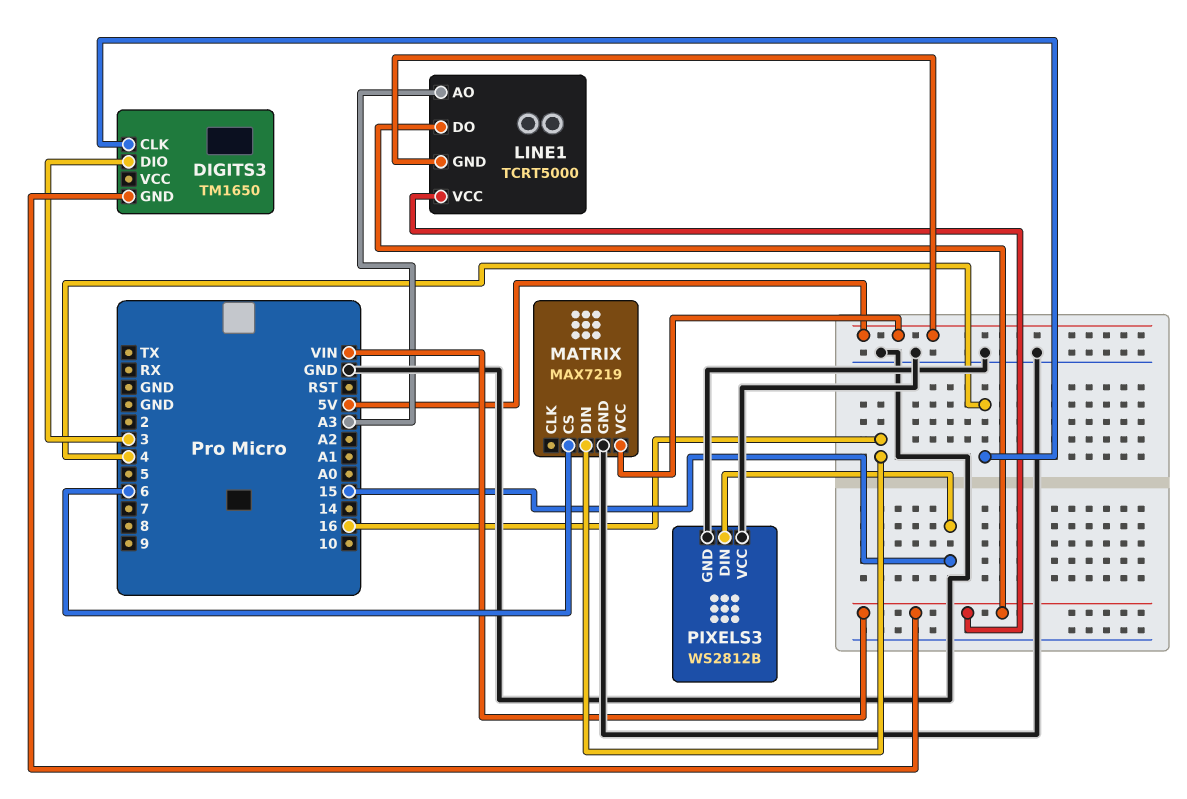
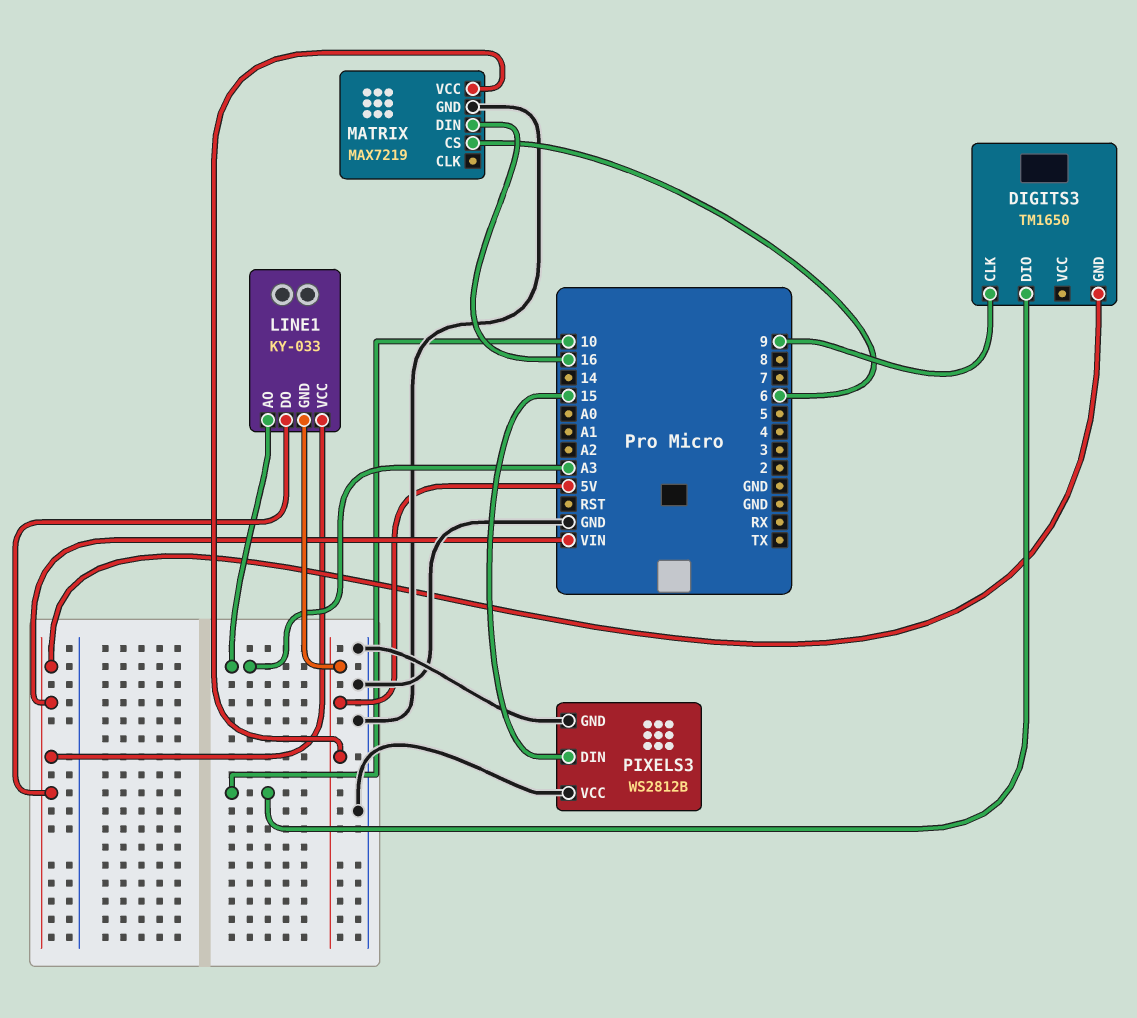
DIGITS3 pin CLK: 4 -> 9
DIGITS3 pin DIO: 3 -> 10
LINE1: TCRT5000 -> KY-033

